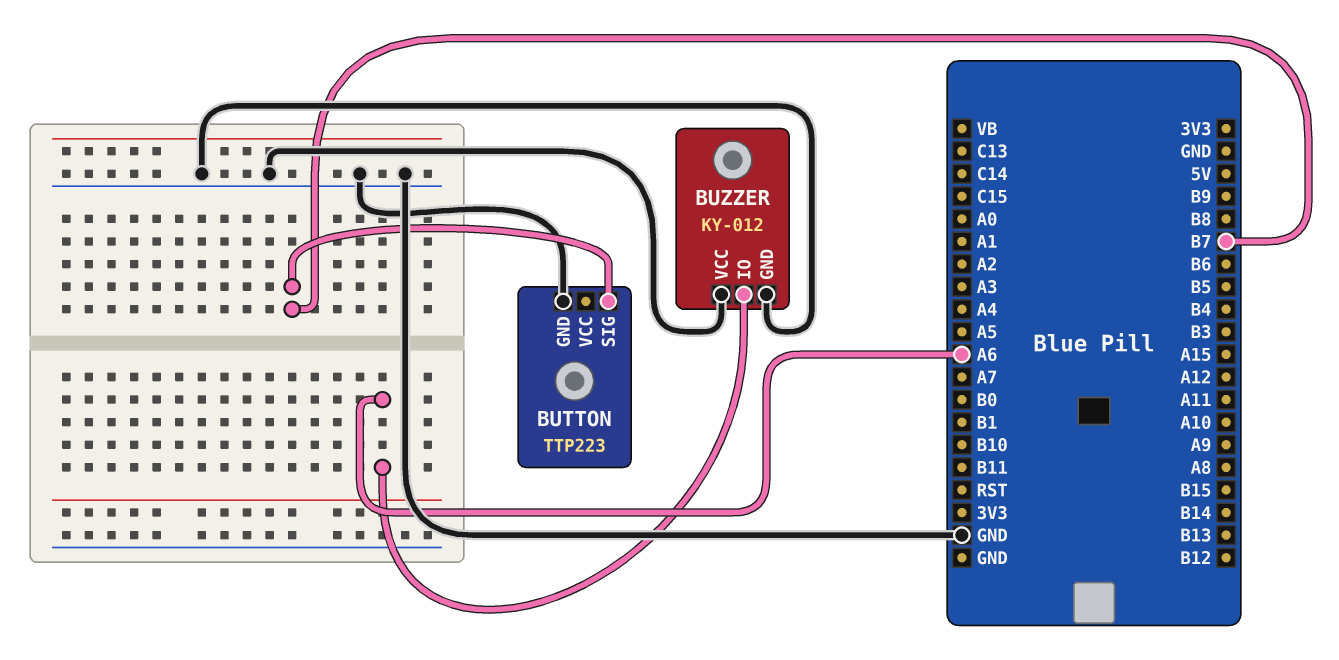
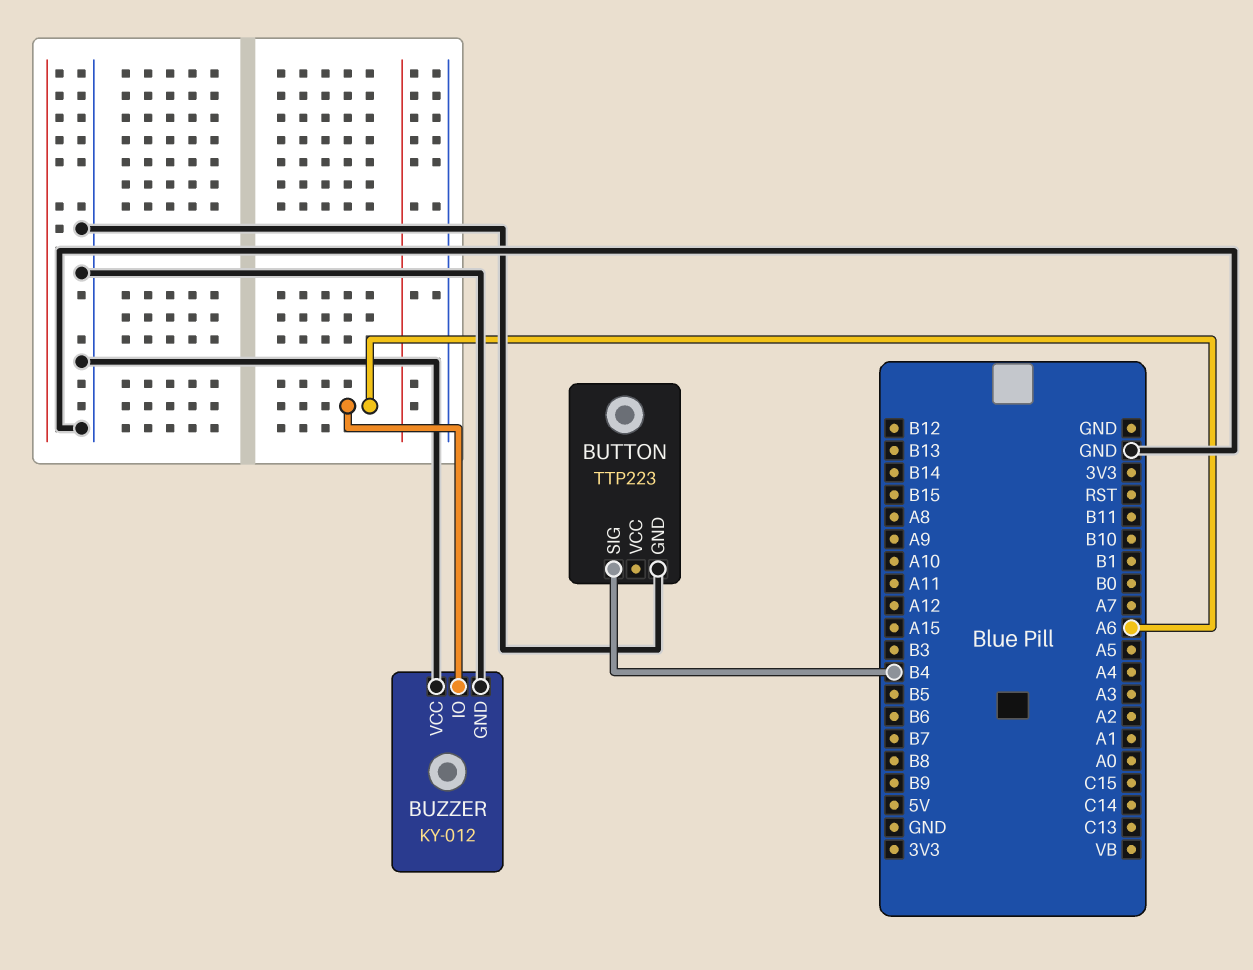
BUTTON pin SIG: B7 -> B4

